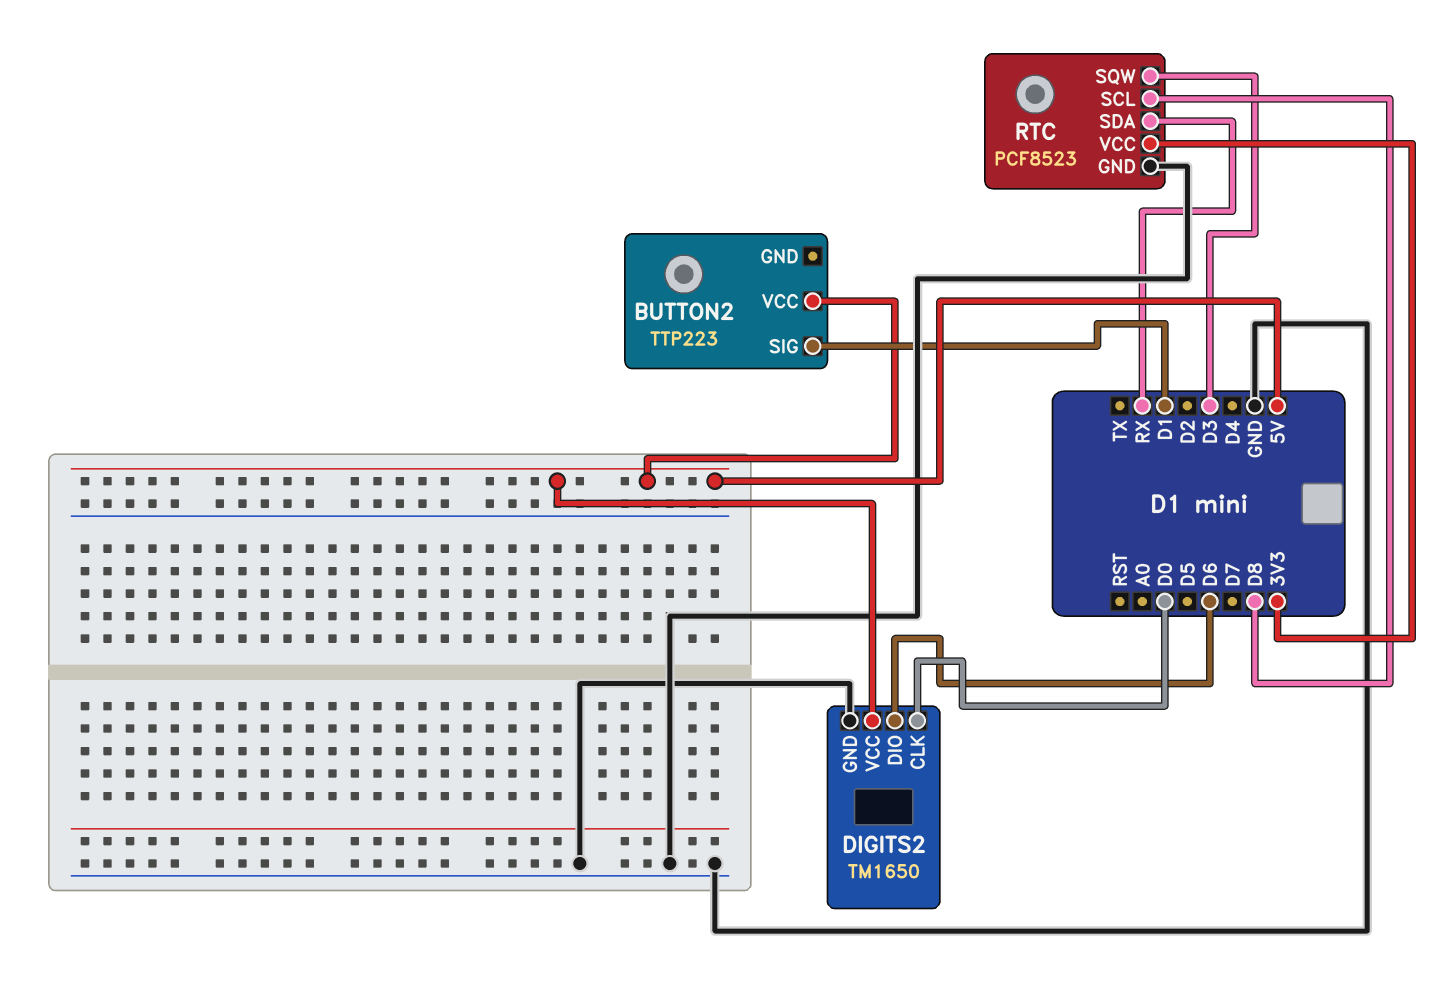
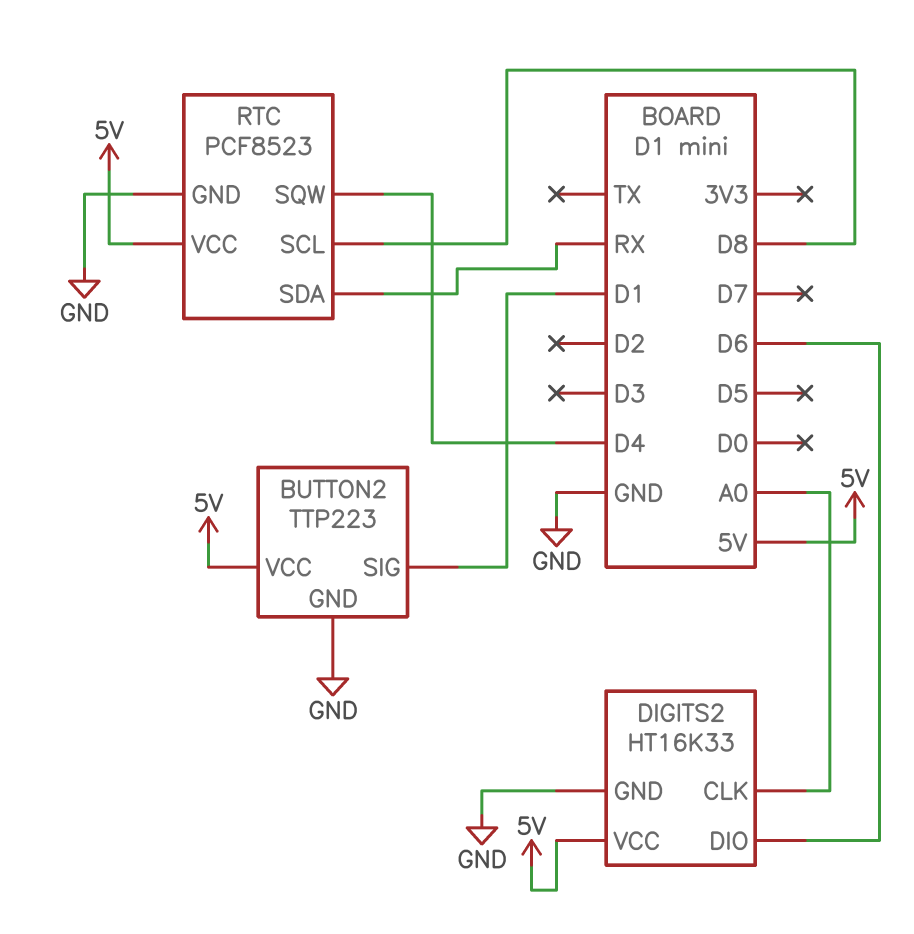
BUTTON2 pin GND: none -> GND
DIGITS2: TM1650 -> HT16K33
DIGITS2 pin CLK: D0 -> A0
RTC pin SQW: D3 -> D4
RTC pin VCC: 3V3 -> 5V

